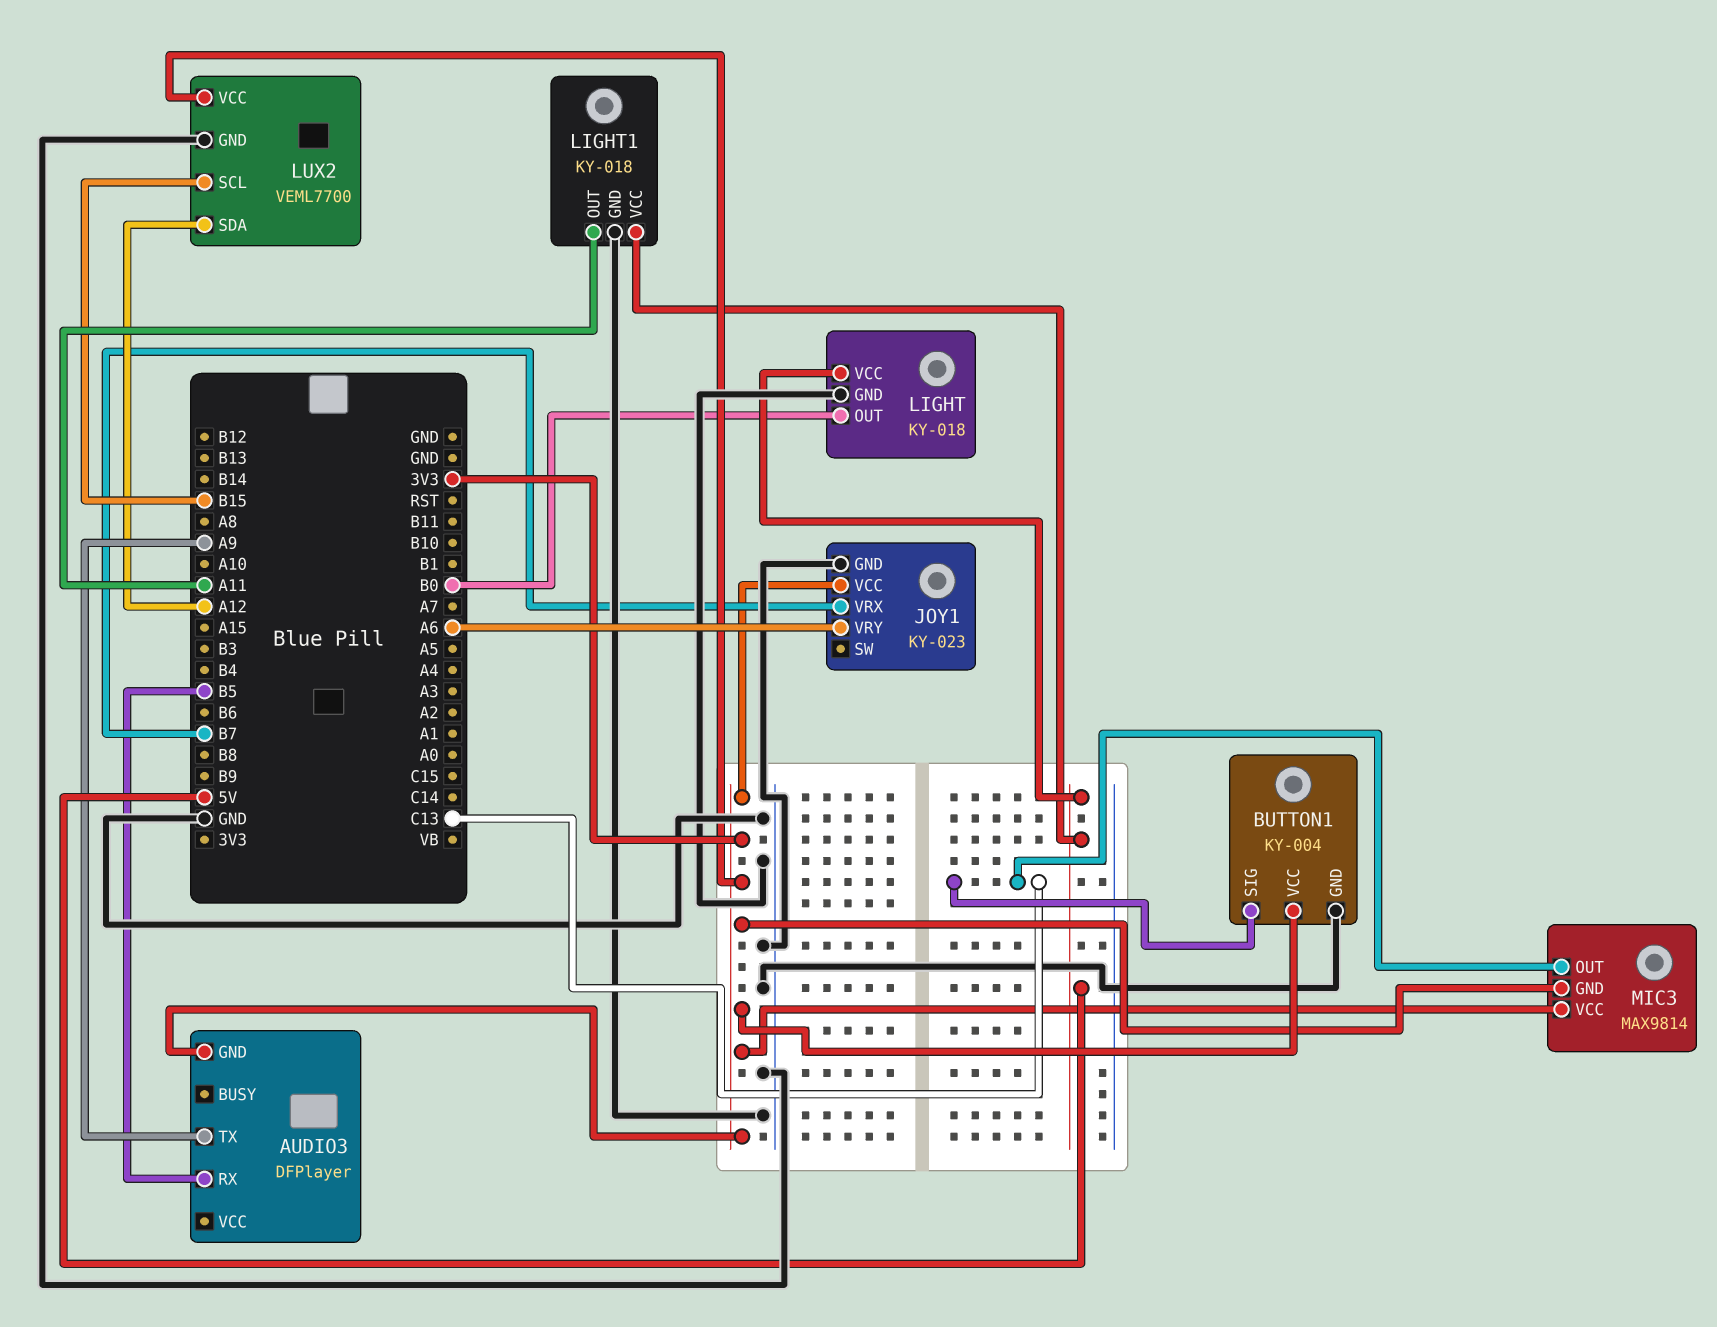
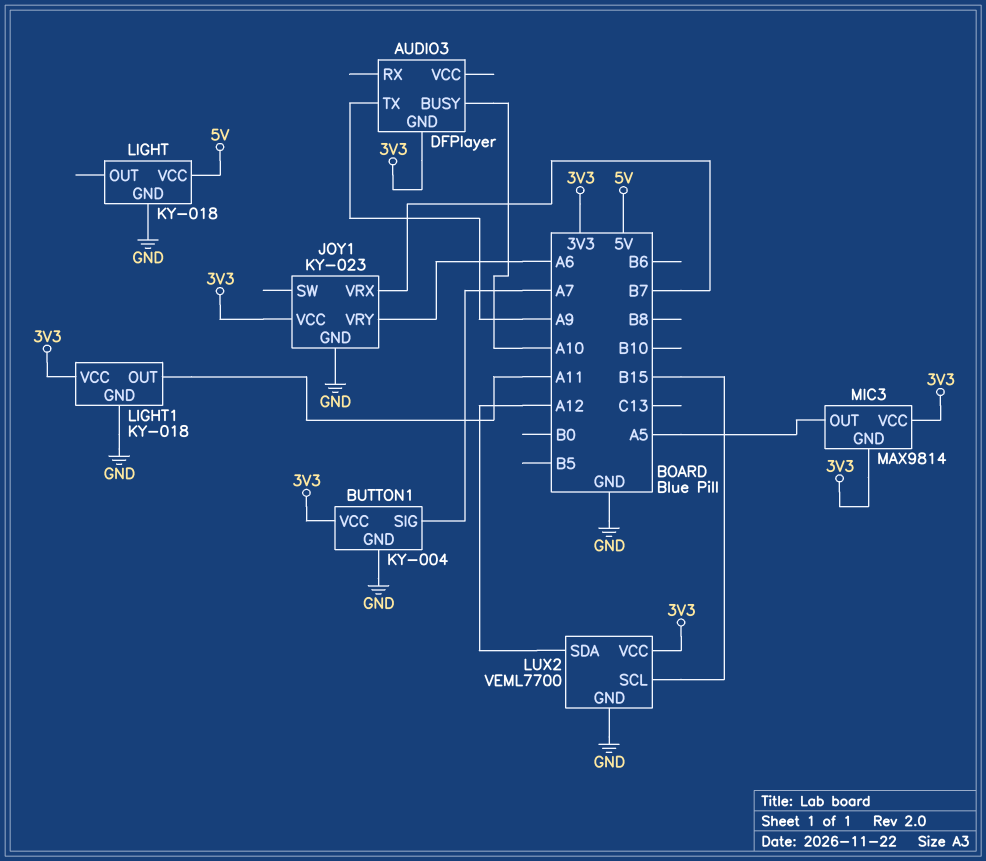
AUDIO3 pin BUSY: none -> A10
AUDIO3 pin RX: B5 -> none
BUTTON1 pin SIG: C13 -> A7
LIGHT pin OUT: B0 -> none
LIGHT1 pin VCC: 5V -> 3V3
MIC3 pin OUT: C13 -> A5

